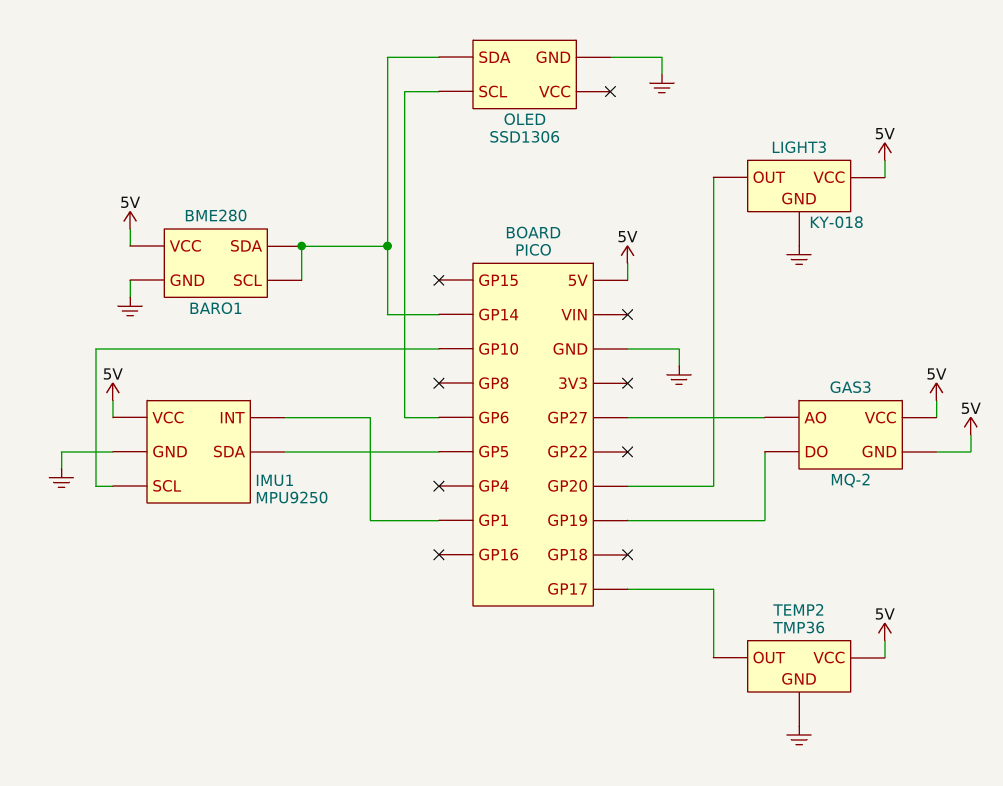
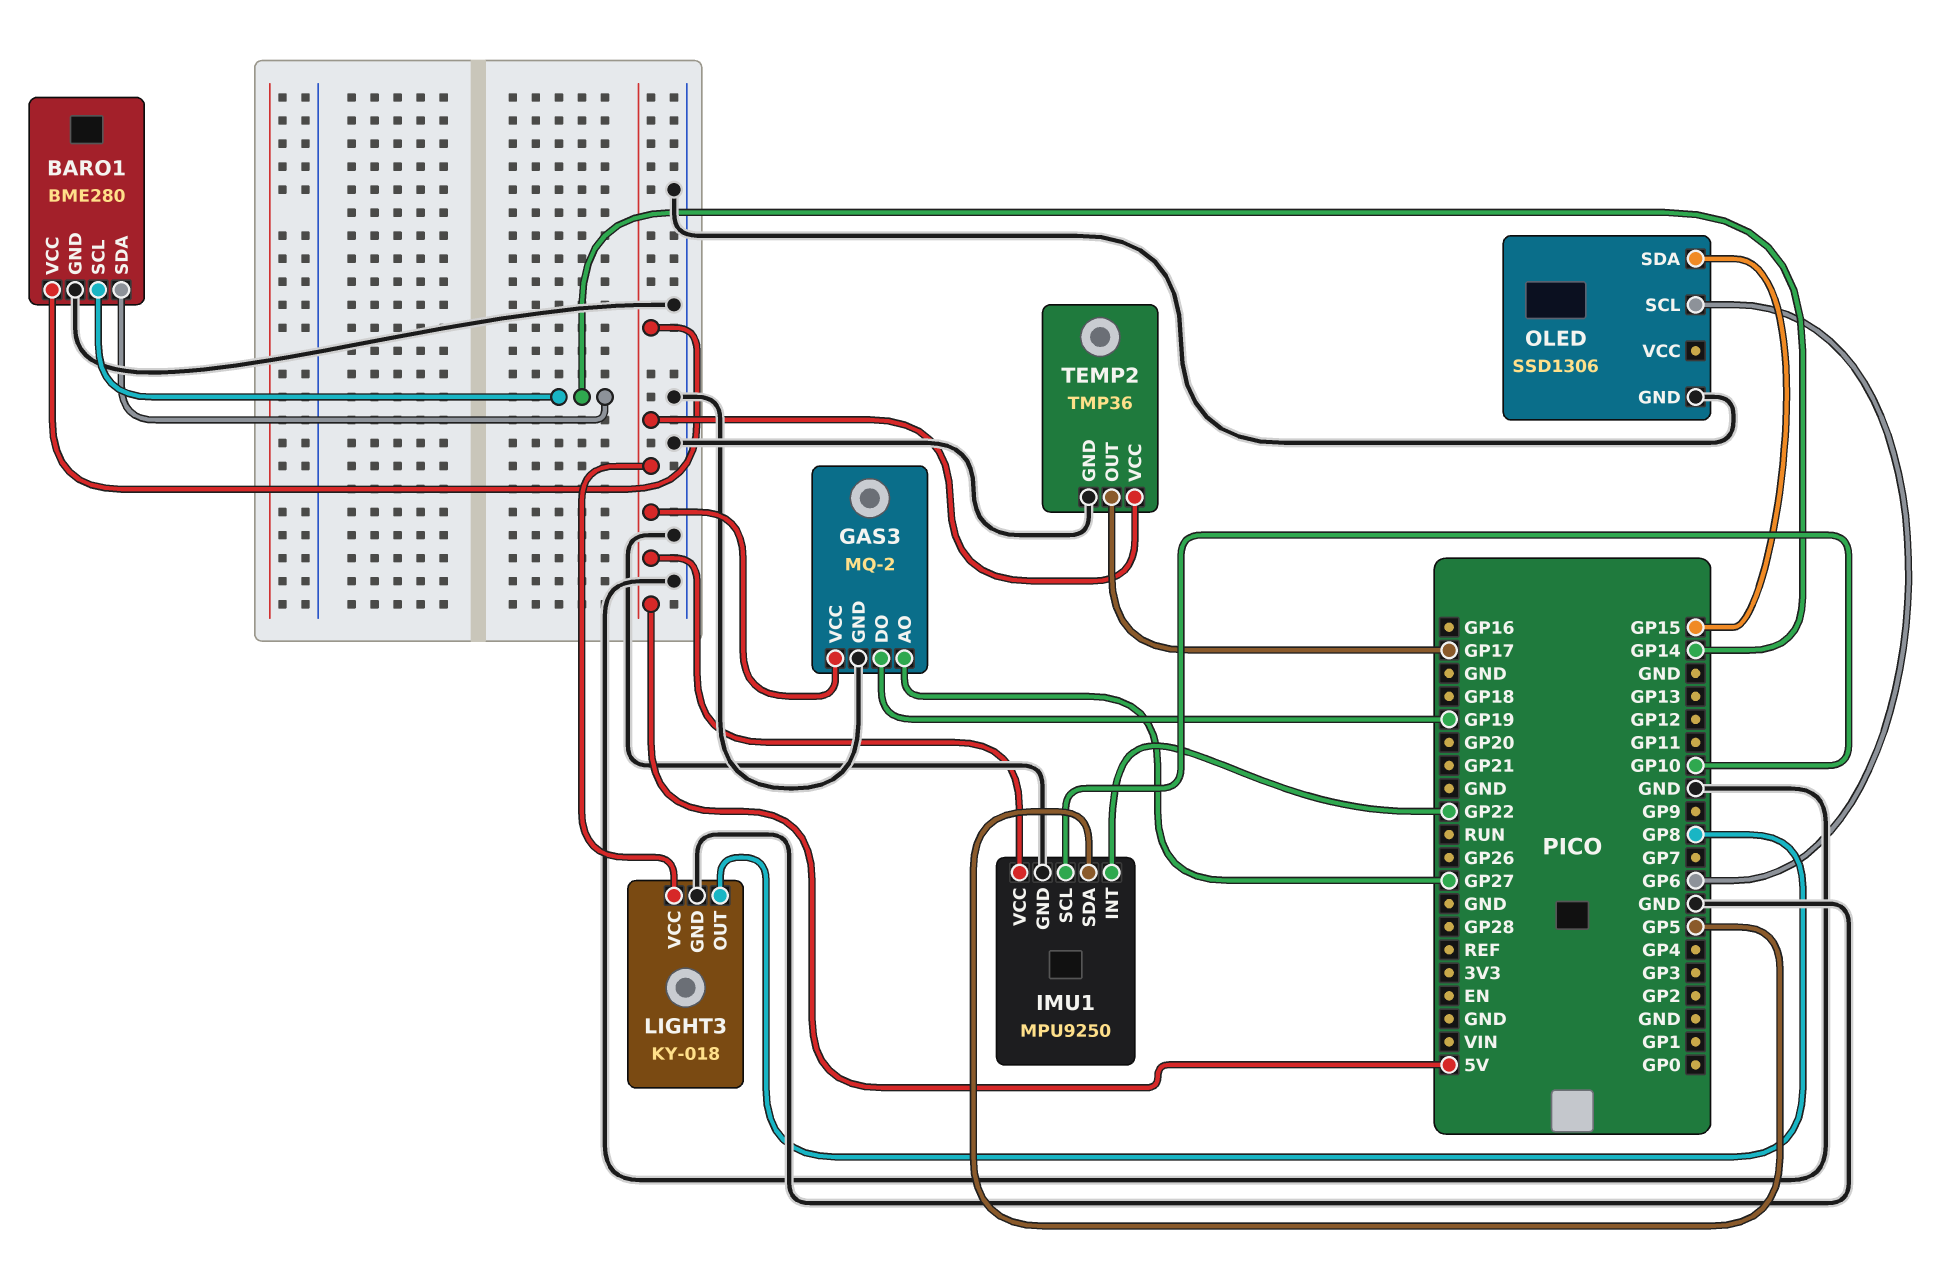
GAS3 pin GND: 5V -> GND
IMU1 pin INT: GP1 -> GP22
LIGHT3 pin OUT: GP20 -> GP8
OLED pin SDA: GP14 -> GP15

